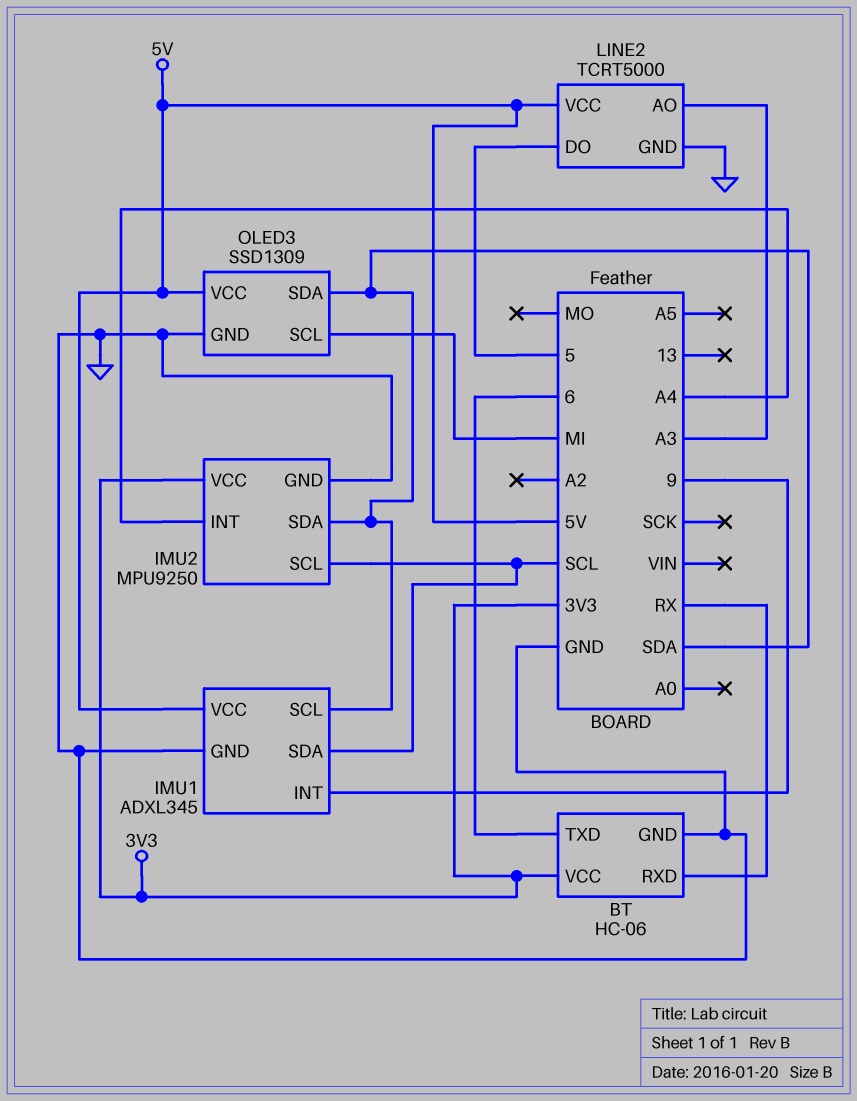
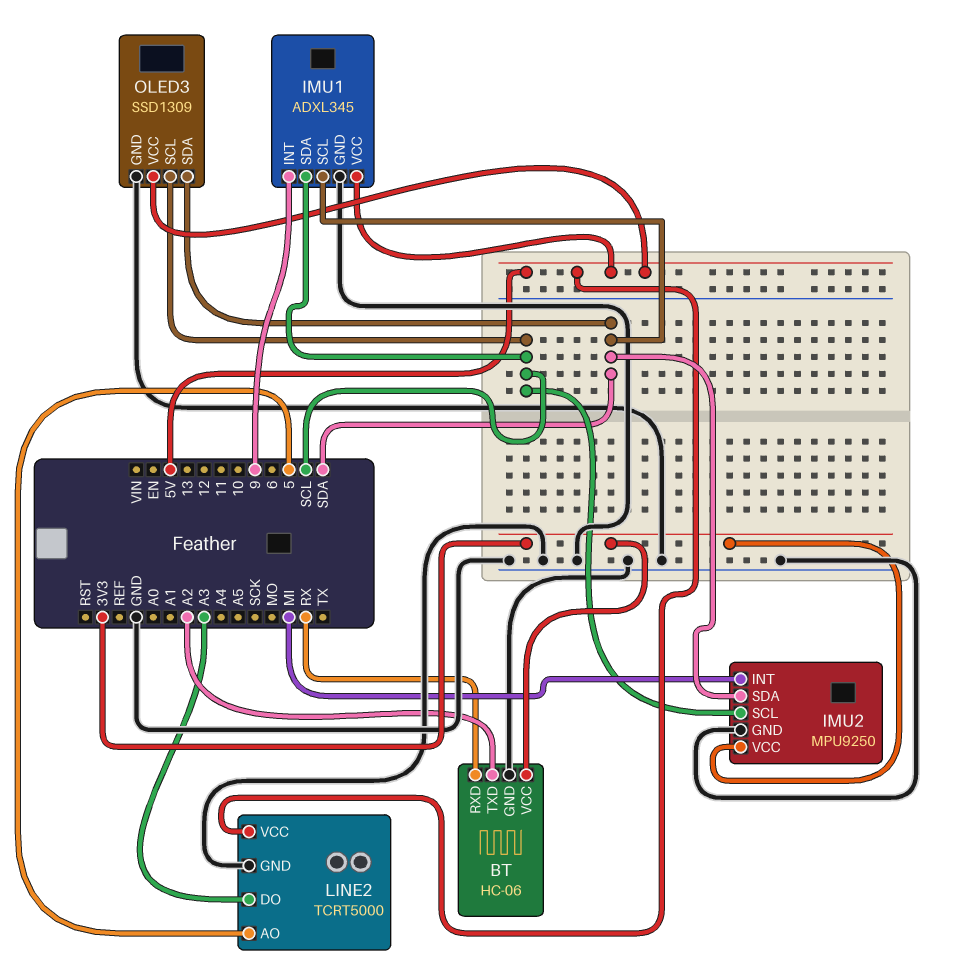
BT pin TXD: 6 -> A2
IMU2 pin INT: A4 -> MI
LINE2 pin AO: A3 -> 5
LINE2 pin DO: 5 -> A3
OLED3 pin SCL: MI -> SCL

